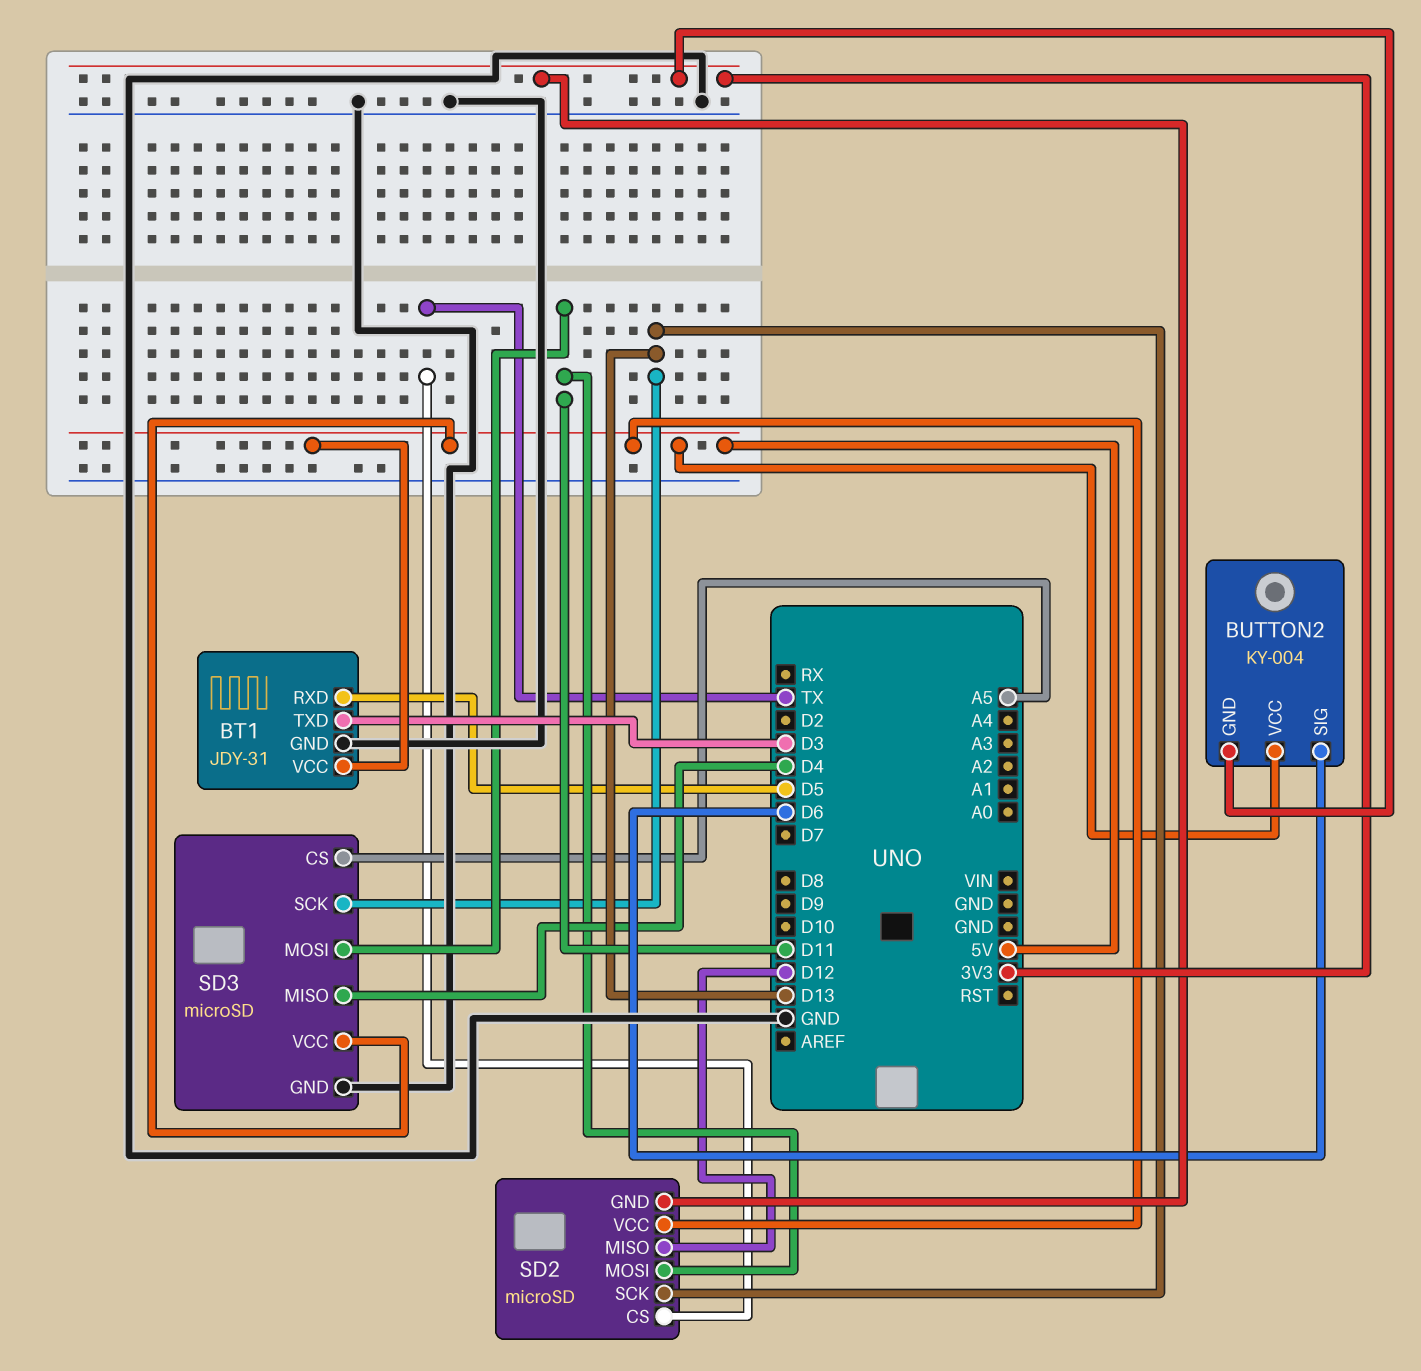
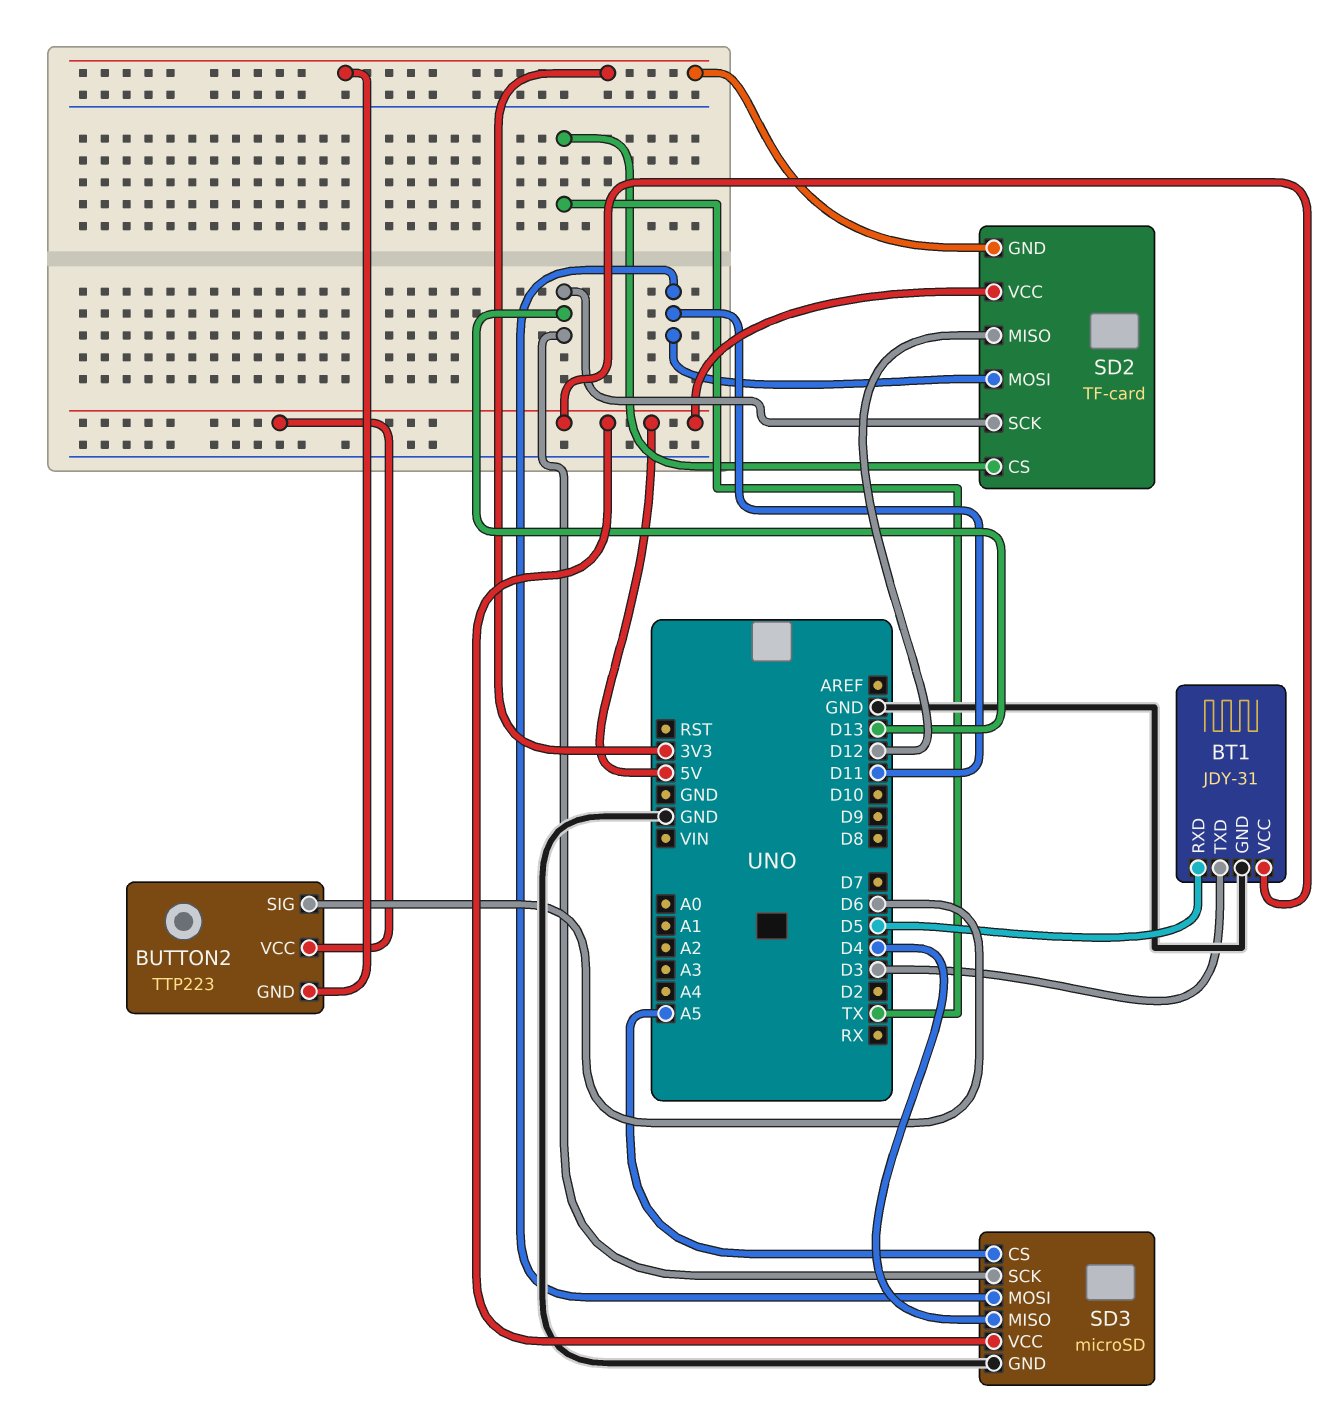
BUTTON2: KY-004 -> TTP223
SD2: microSD -> TF-card

